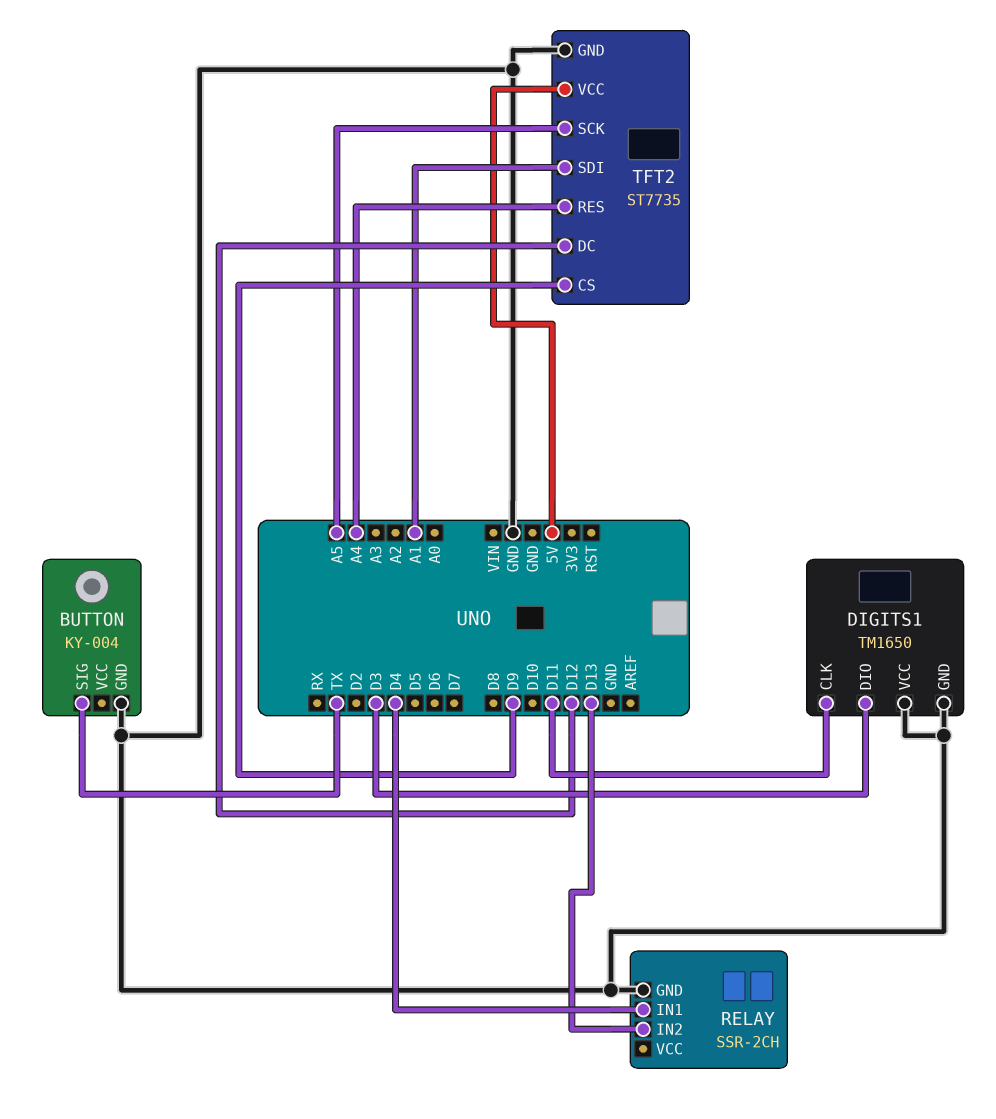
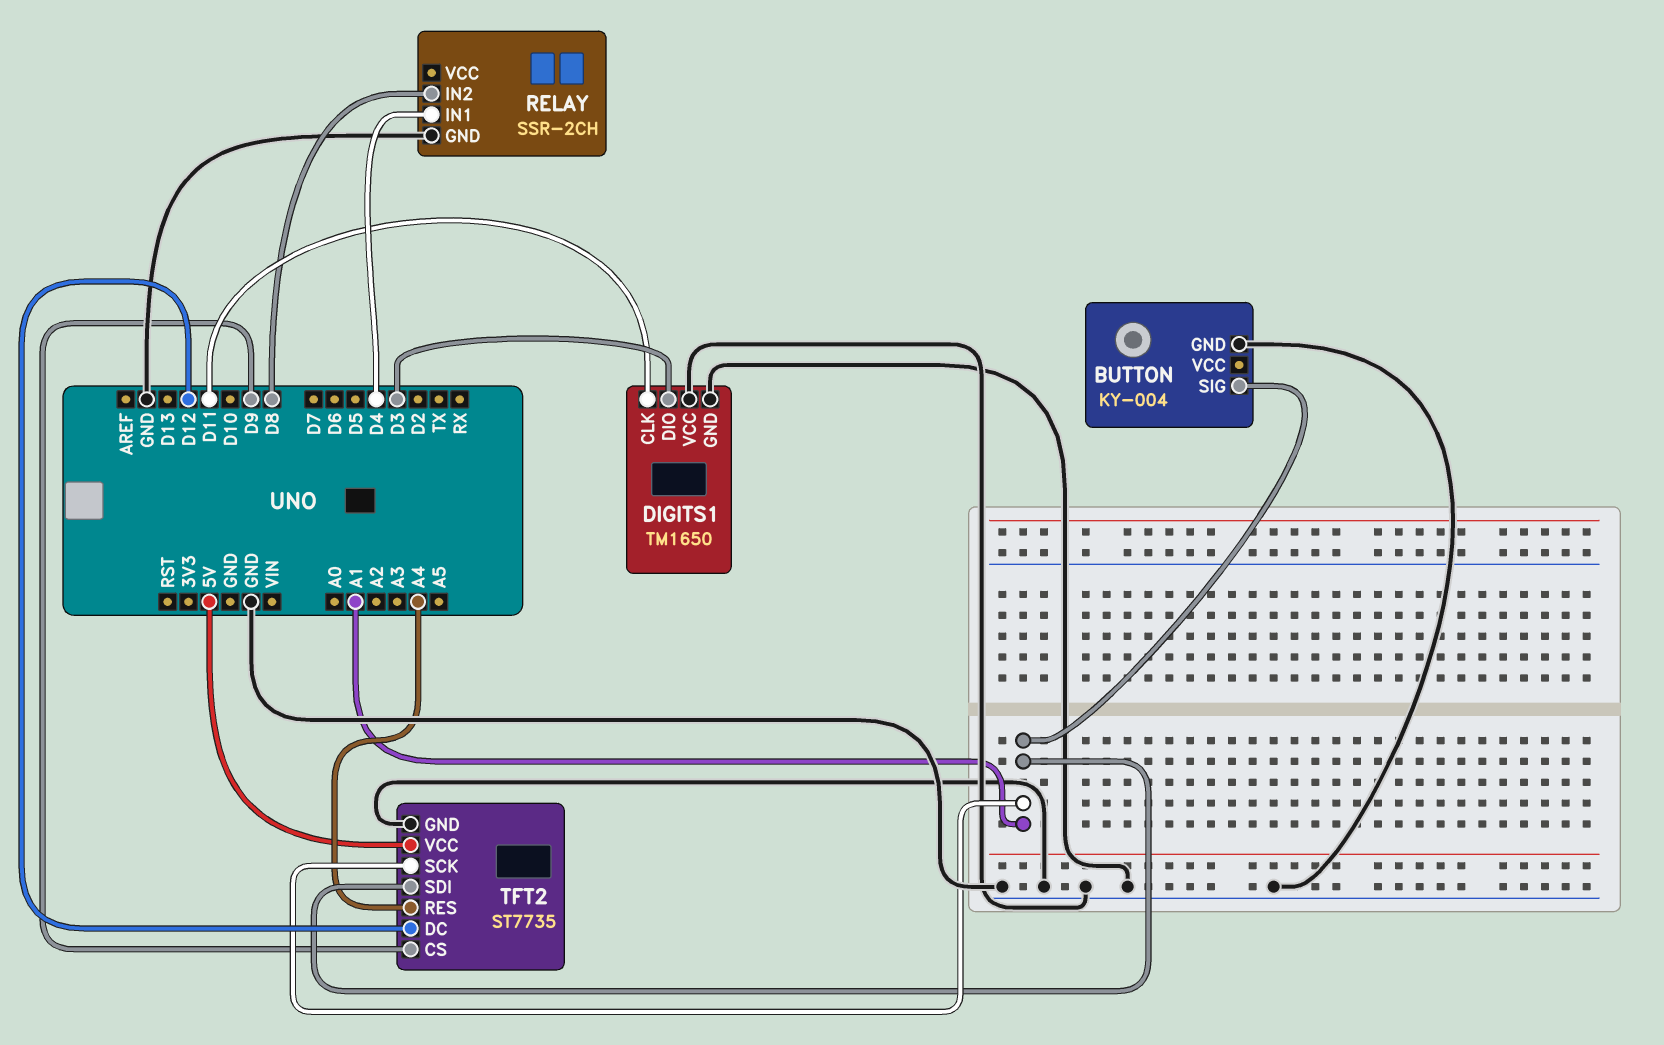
BUTTON pin SIG: TX -> A1
RELAY pin IN2: D13 -> D8
TFT2 pin SCK: A5 -> A1

